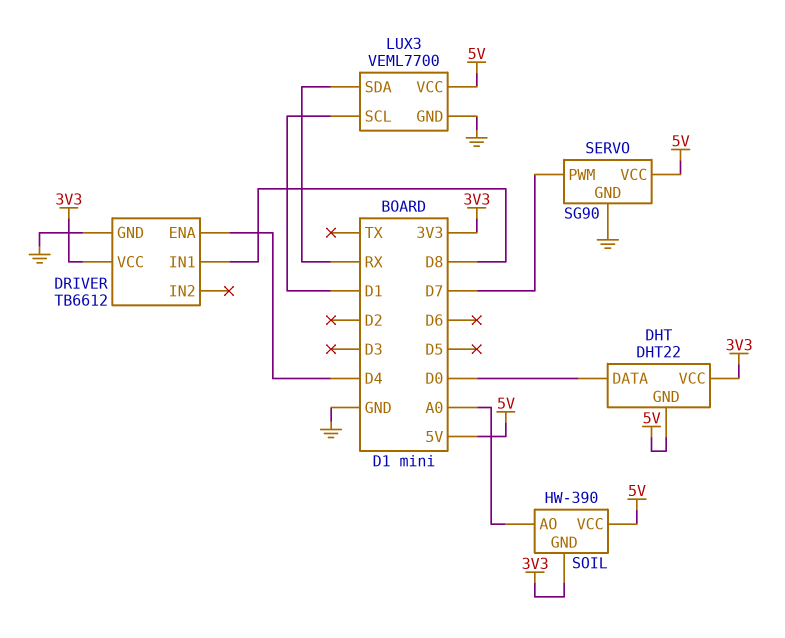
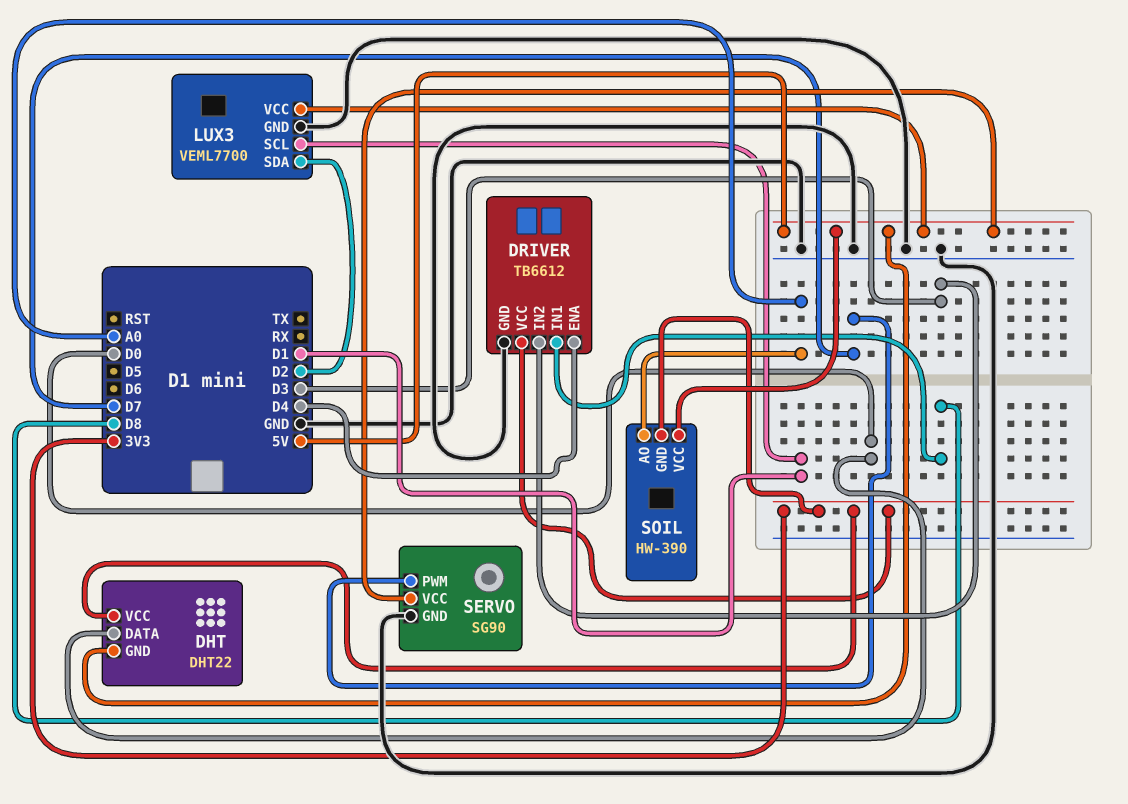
DRIVER pin IN2: none -> D3
LUX3 pin SDA: RX -> D2

